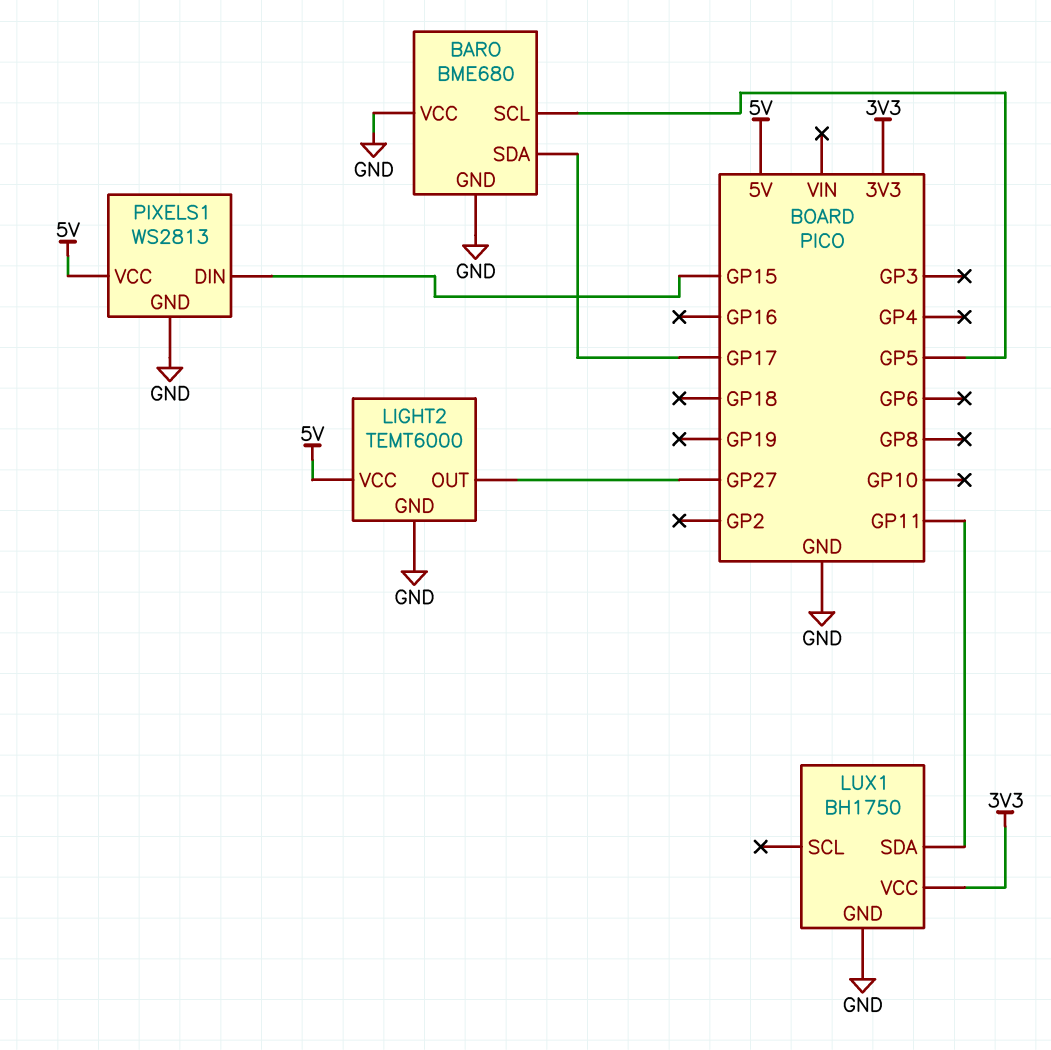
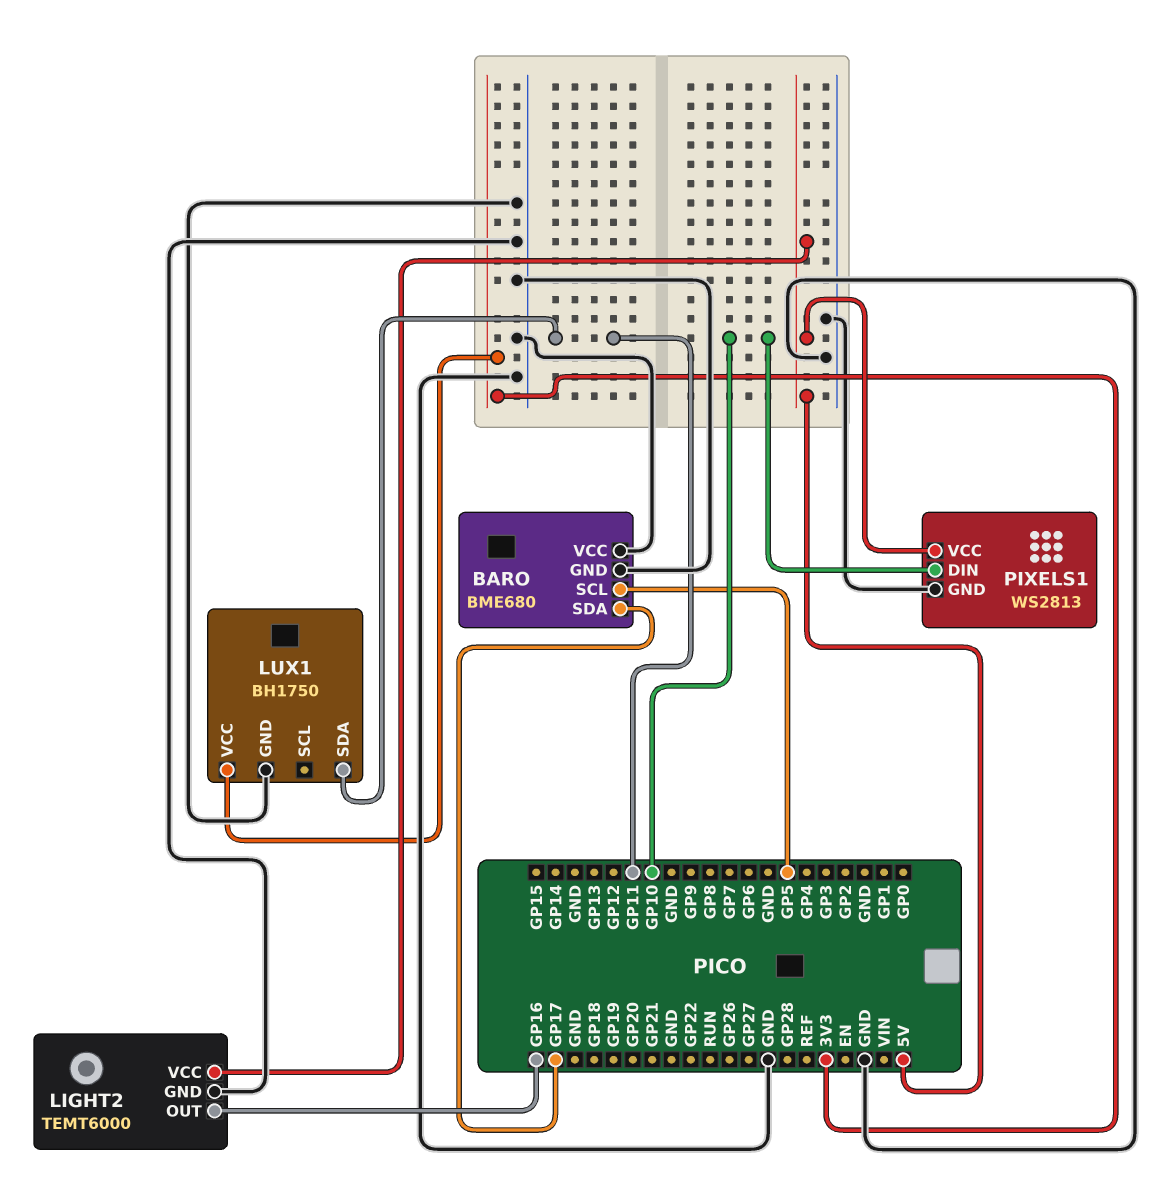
LIGHT2 pin OUT: GP27 -> GP16
PIXELS1 pin DIN: GP15 -> GP10

